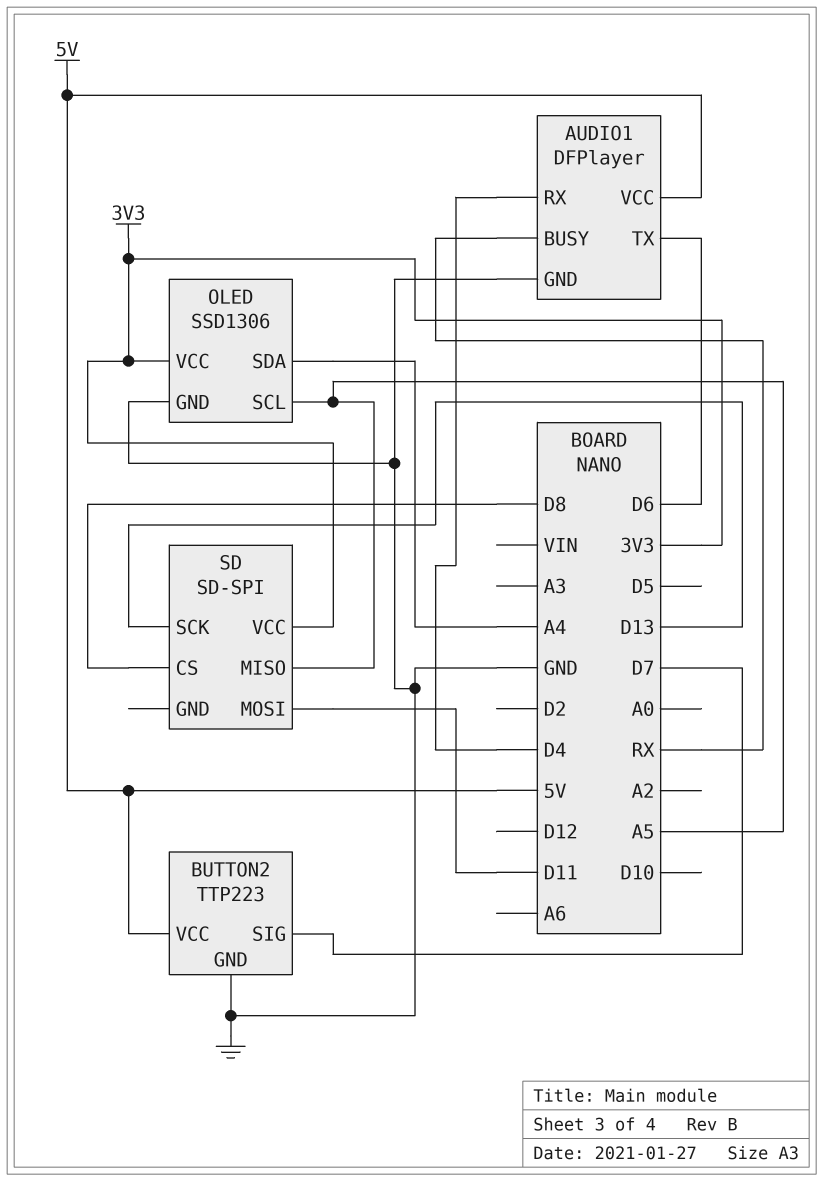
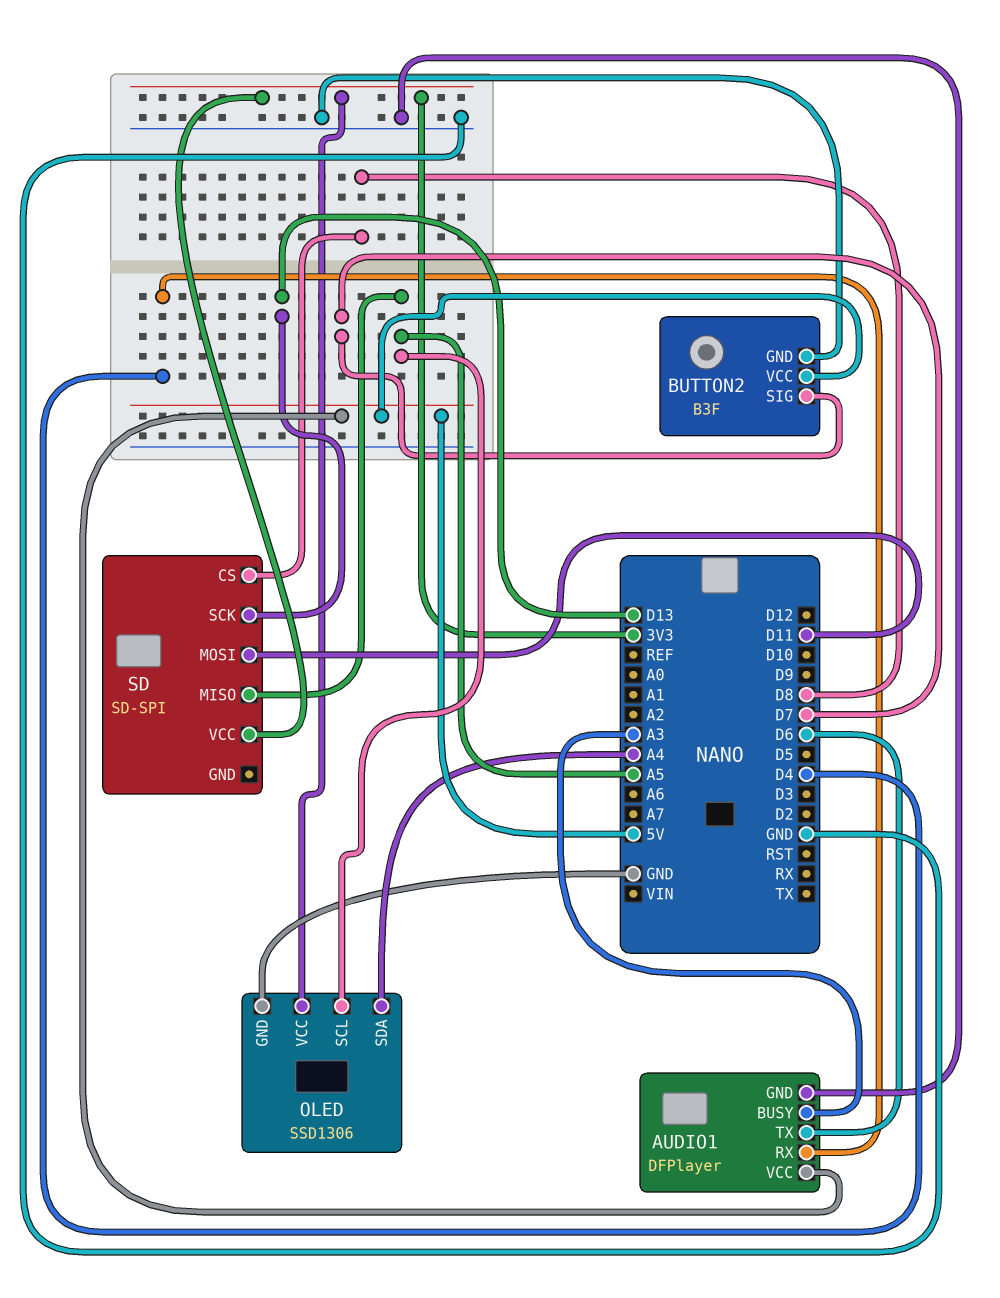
AUDIO1 pin BUSY: RX -> A3
BUTTON2: TTP223 -> B3F

